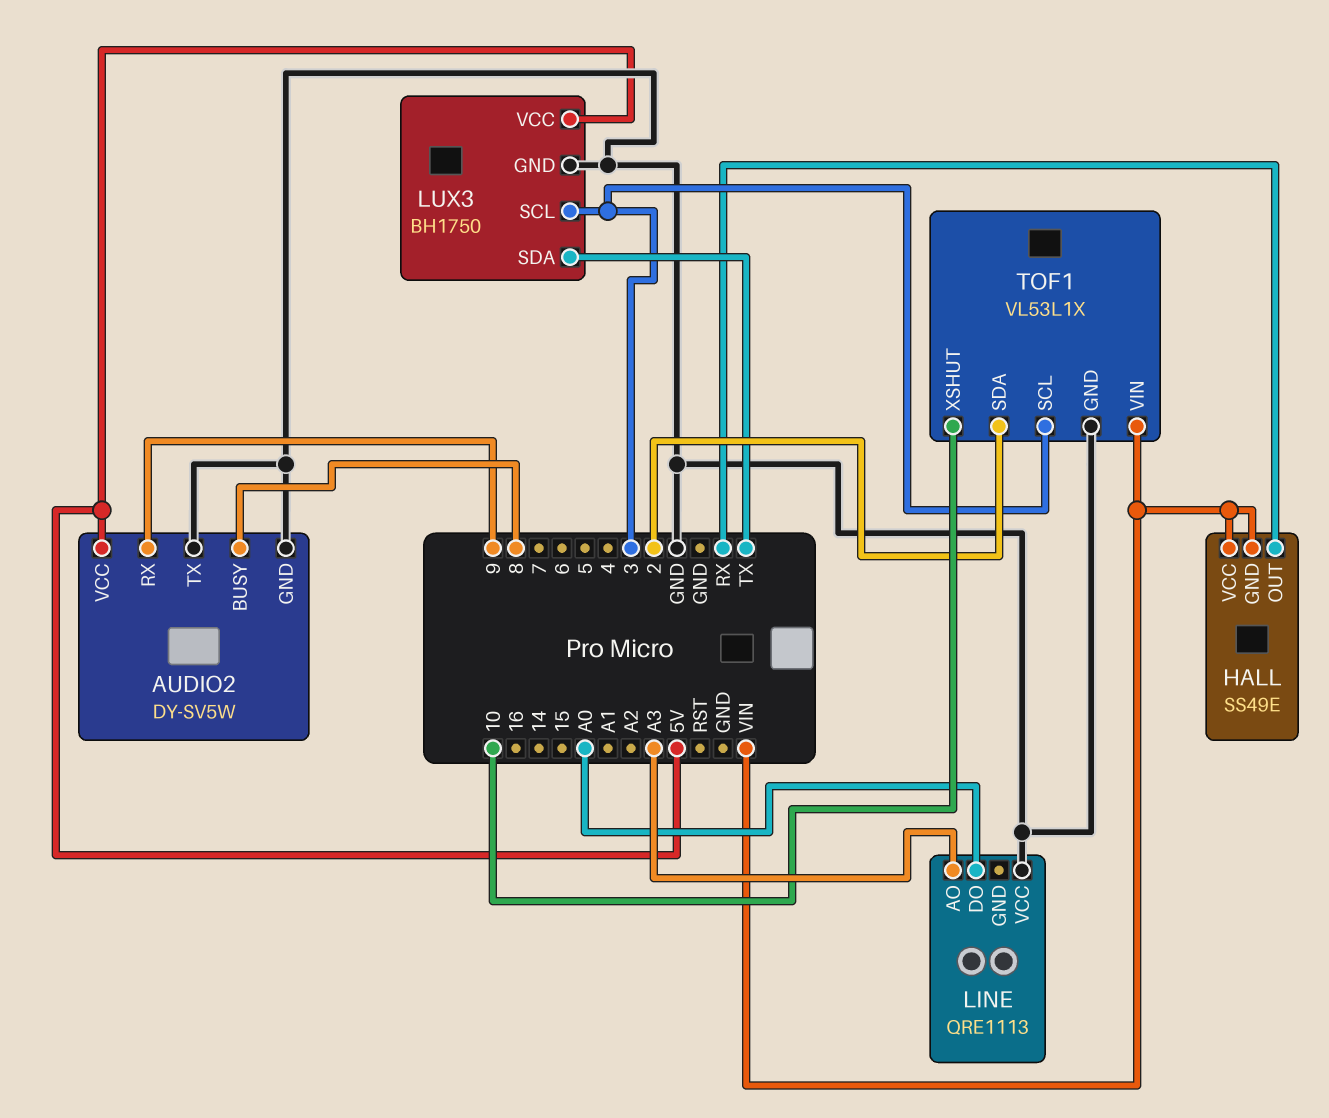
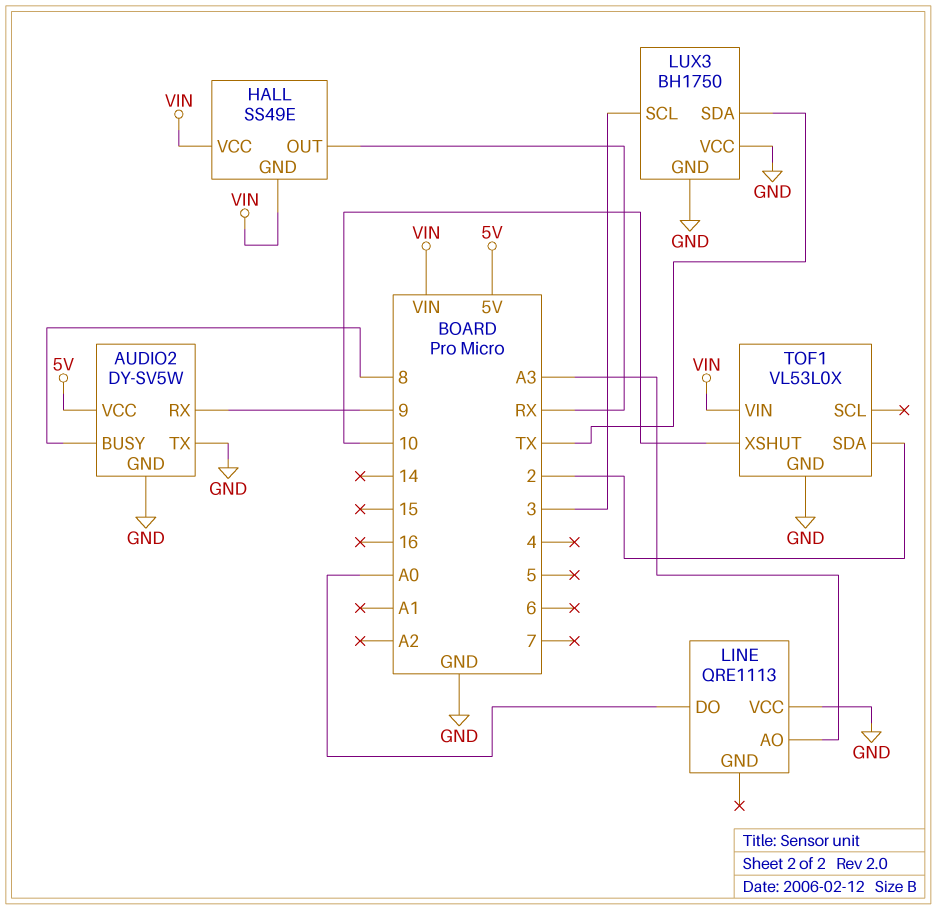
LUX3 pin VCC: 5V -> GND
TOF1: VL53L1X -> VL53L0X
TOF1 pin SCL: 3 -> none

